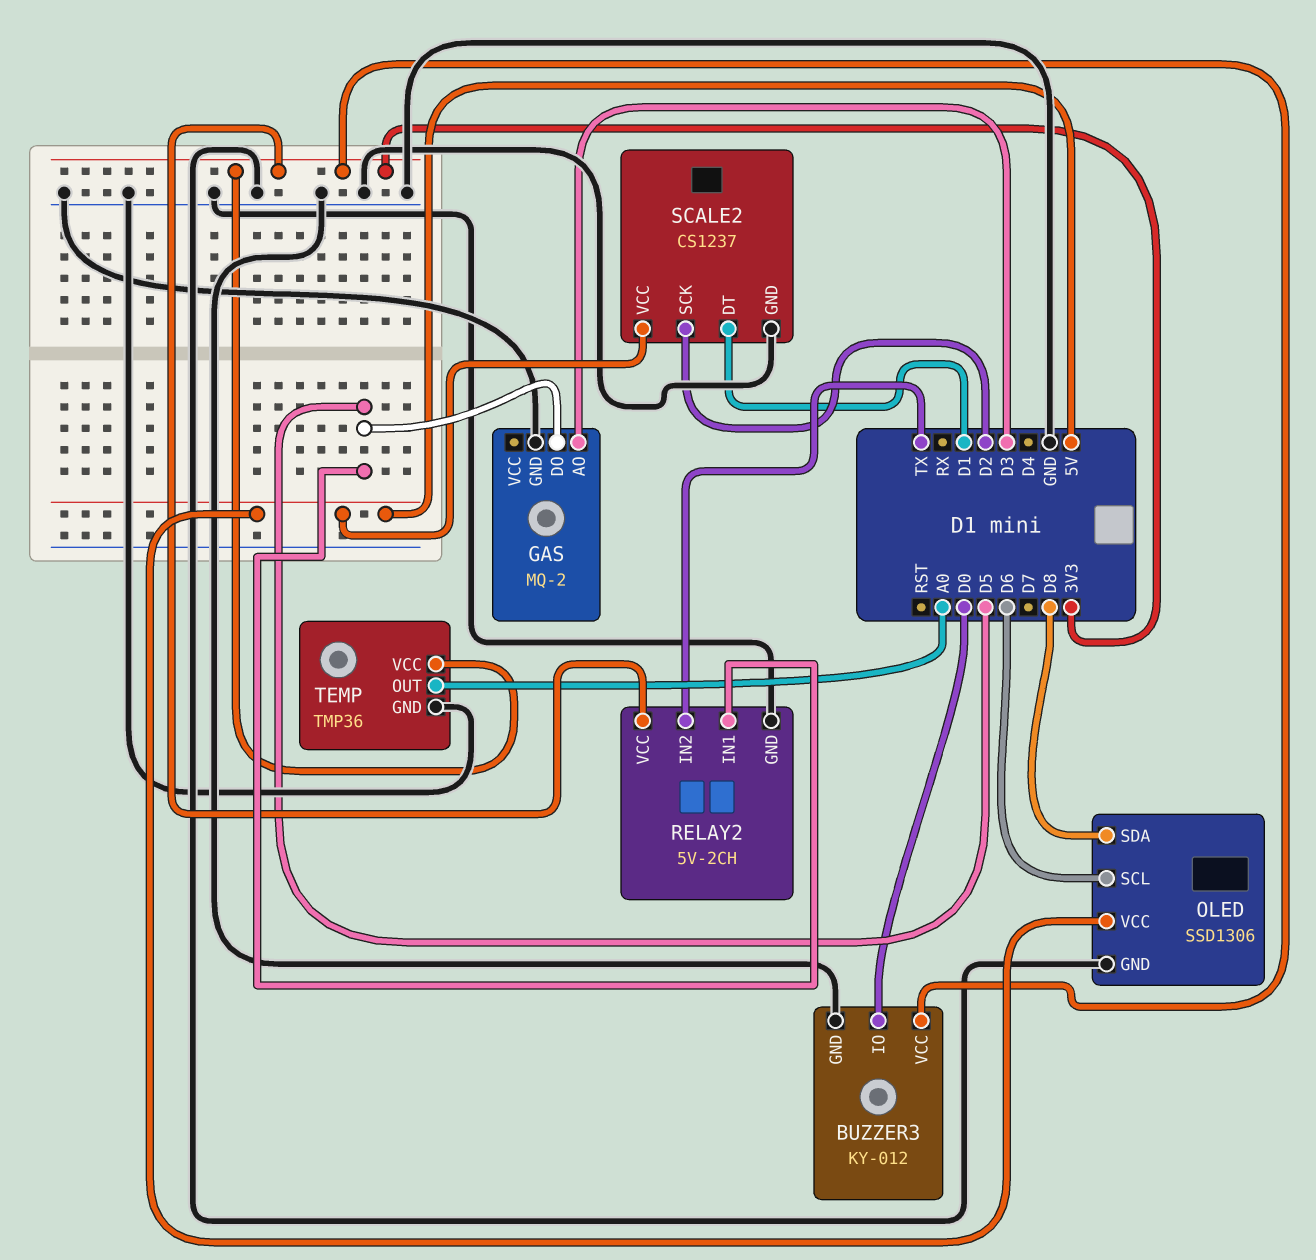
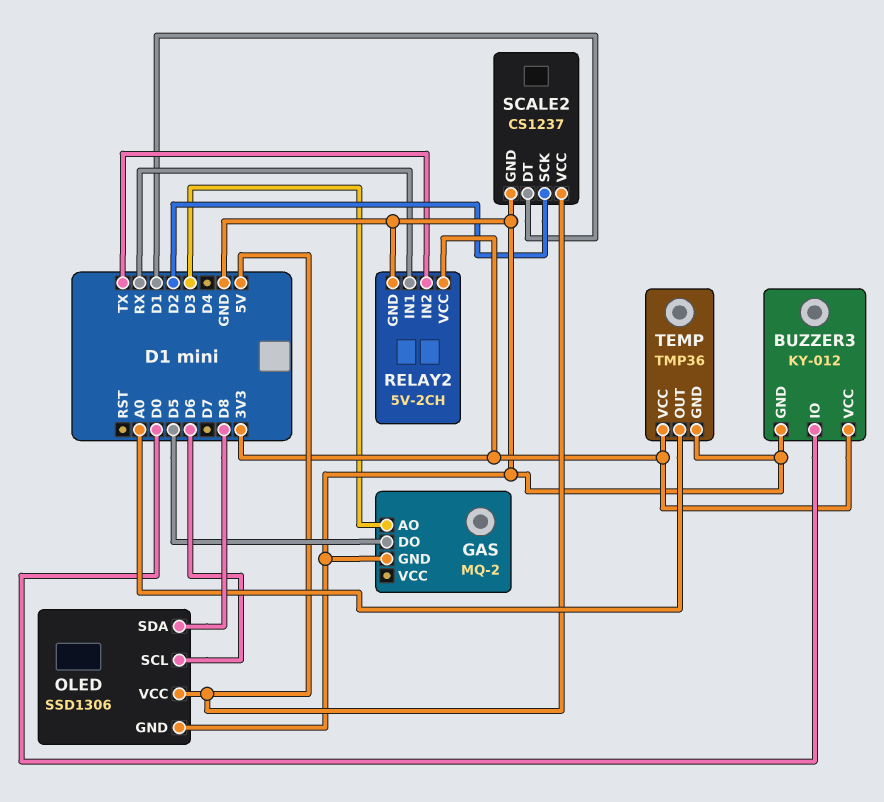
RELAY2 pin IN1: D5 -> RX

